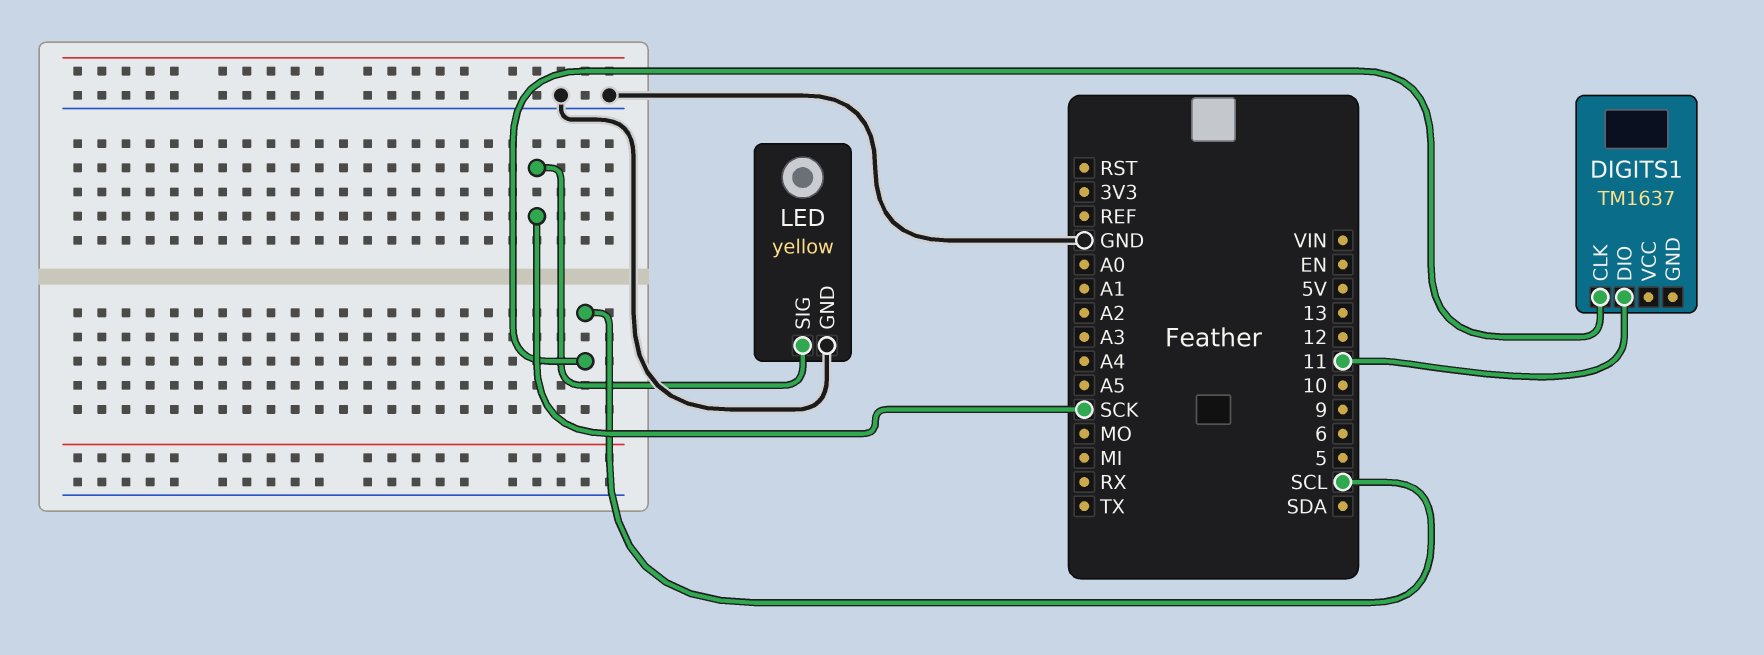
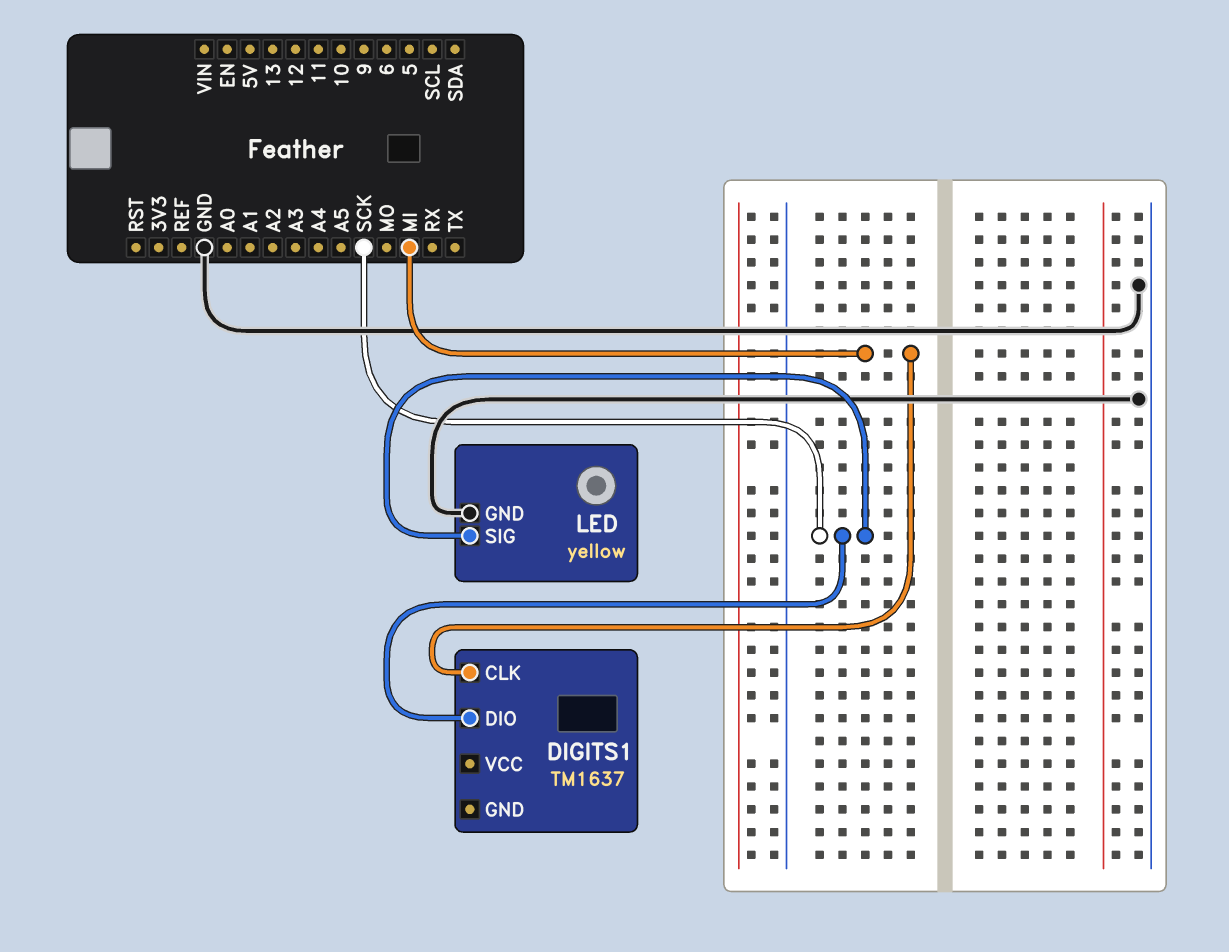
DIGITS1 pin CLK: SCL -> MI
DIGITS1 pin DIO: 11 -> SCK

